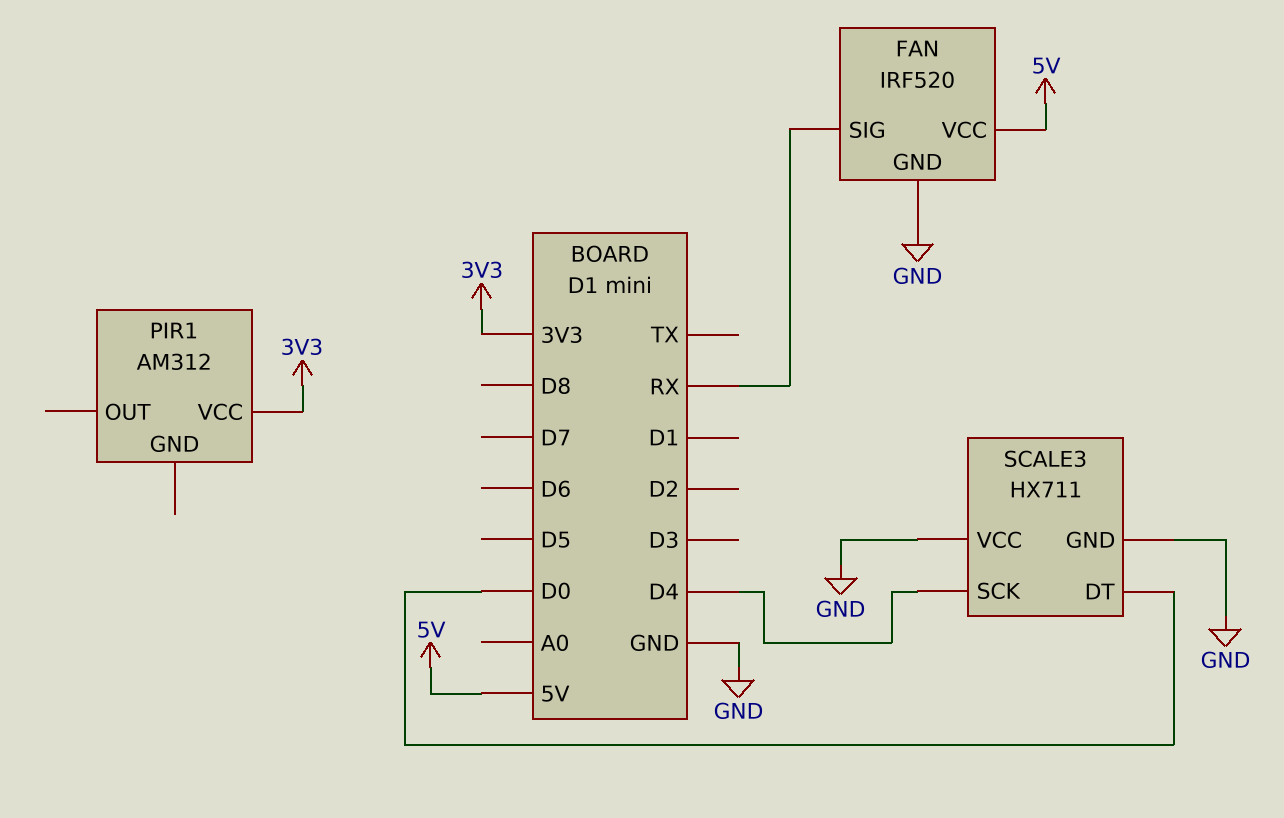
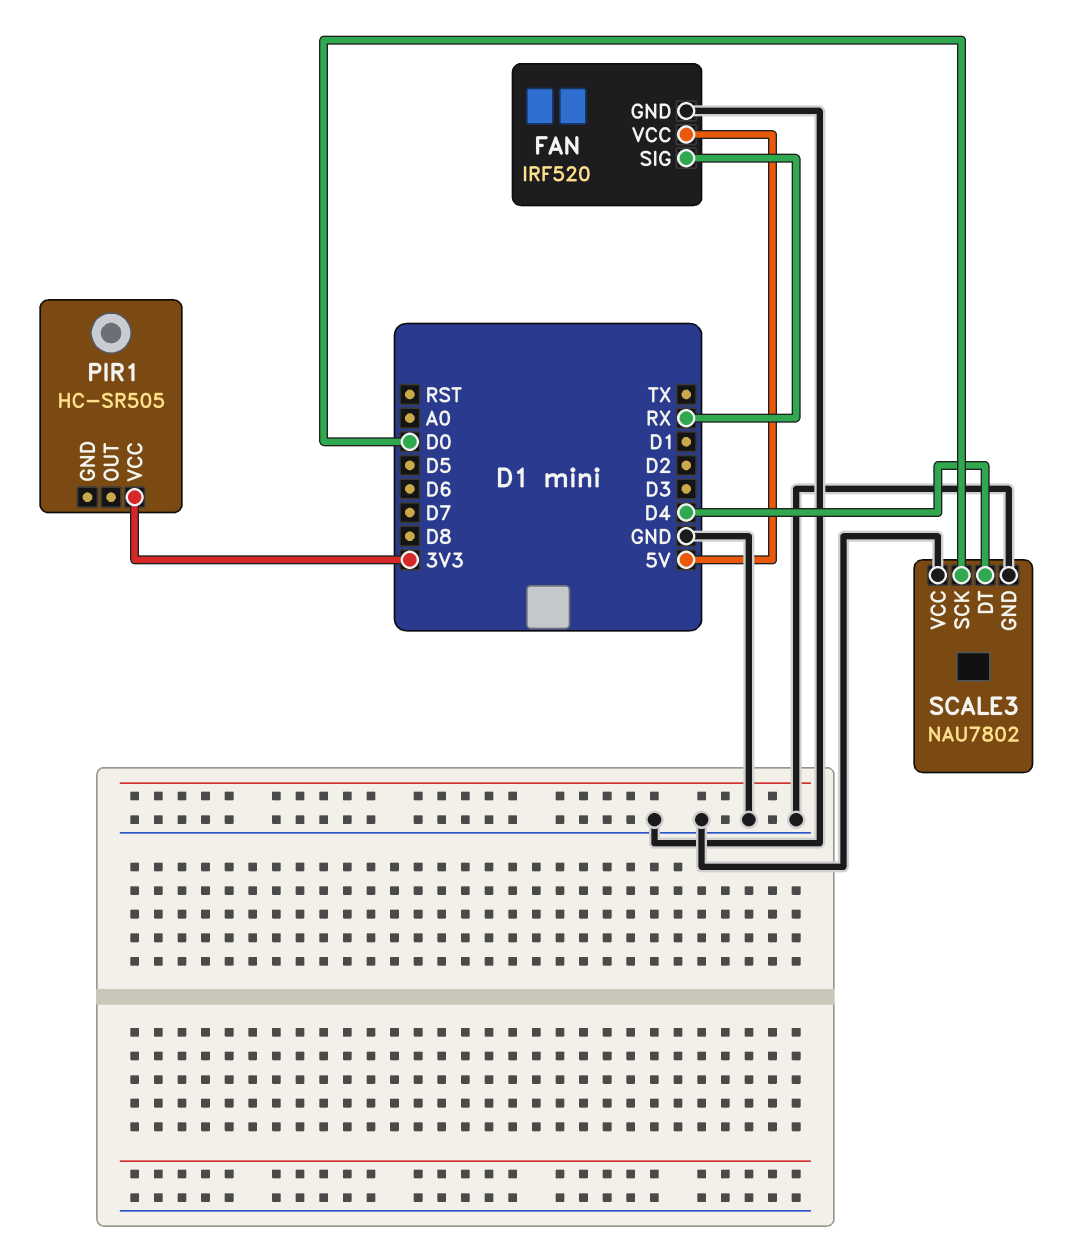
PIR1: AM312 -> HC-SR505
SCALE3: HX711 -> NAU7802
SCALE3 pin DT: D0 -> D4
SCALE3 pin SCK: D4 -> D0

